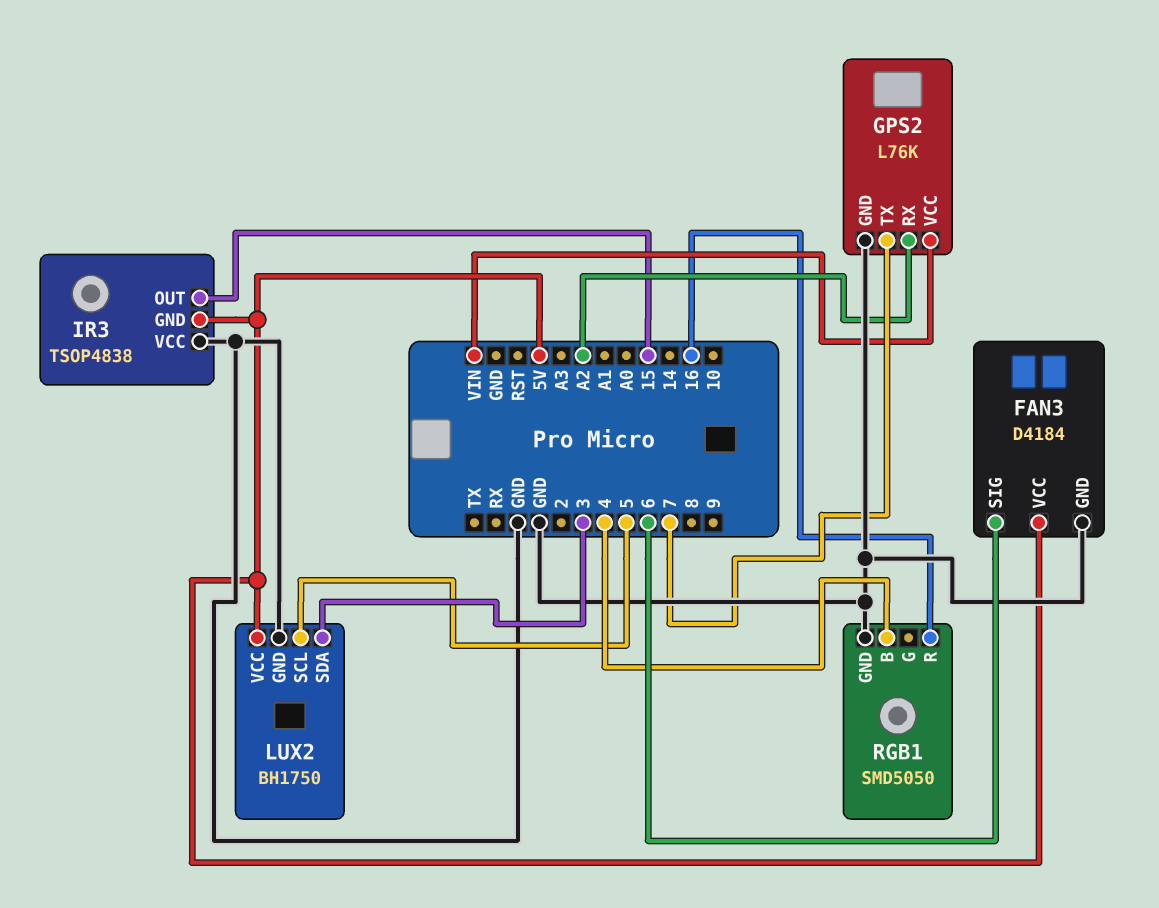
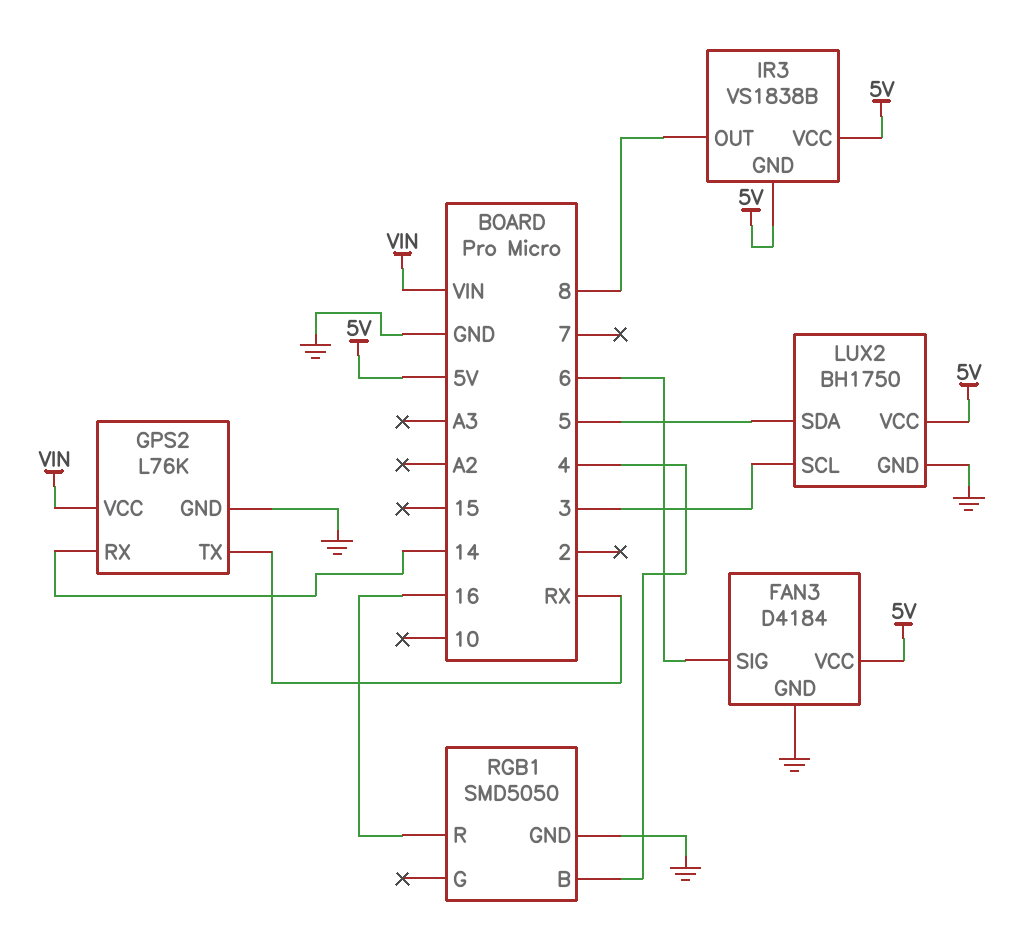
GPS2 pin RX: A2 -> 14
GPS2 pin TX: 7 -> RX
IR3: TSOP4838 -> VS1838B
IR3 pin OUT: 15 -> 8
IR3 pin VCC: GND -> 5V
LUX2 pin SCL: 5 -> 3
LUX2 pin SDA: 3 -> 5

